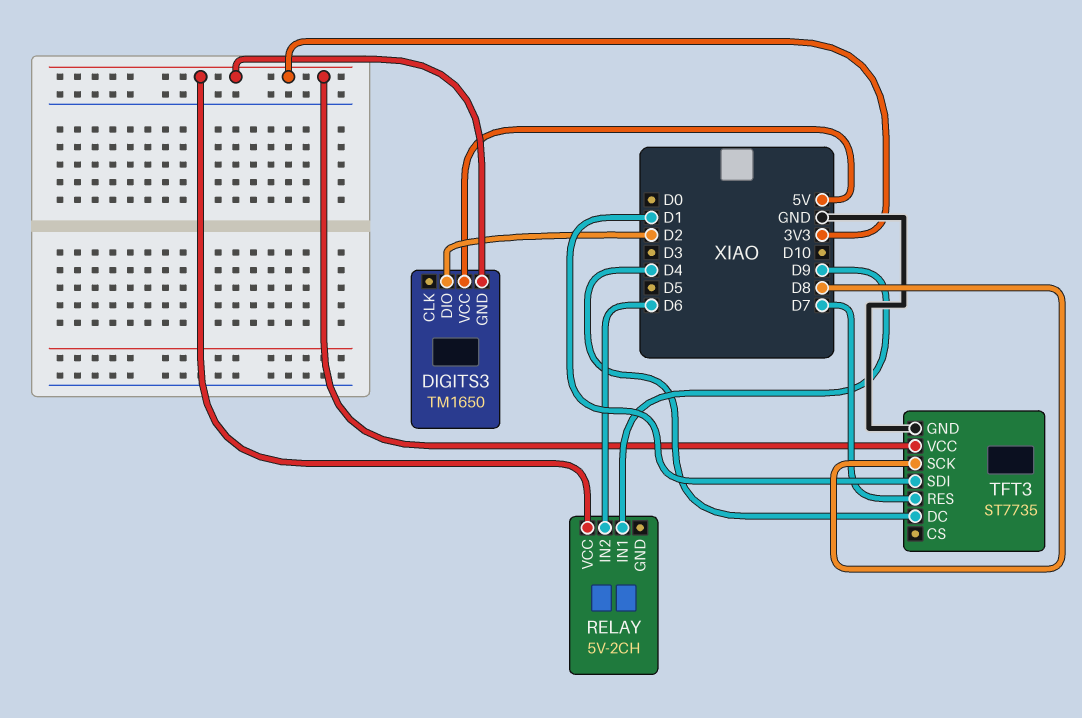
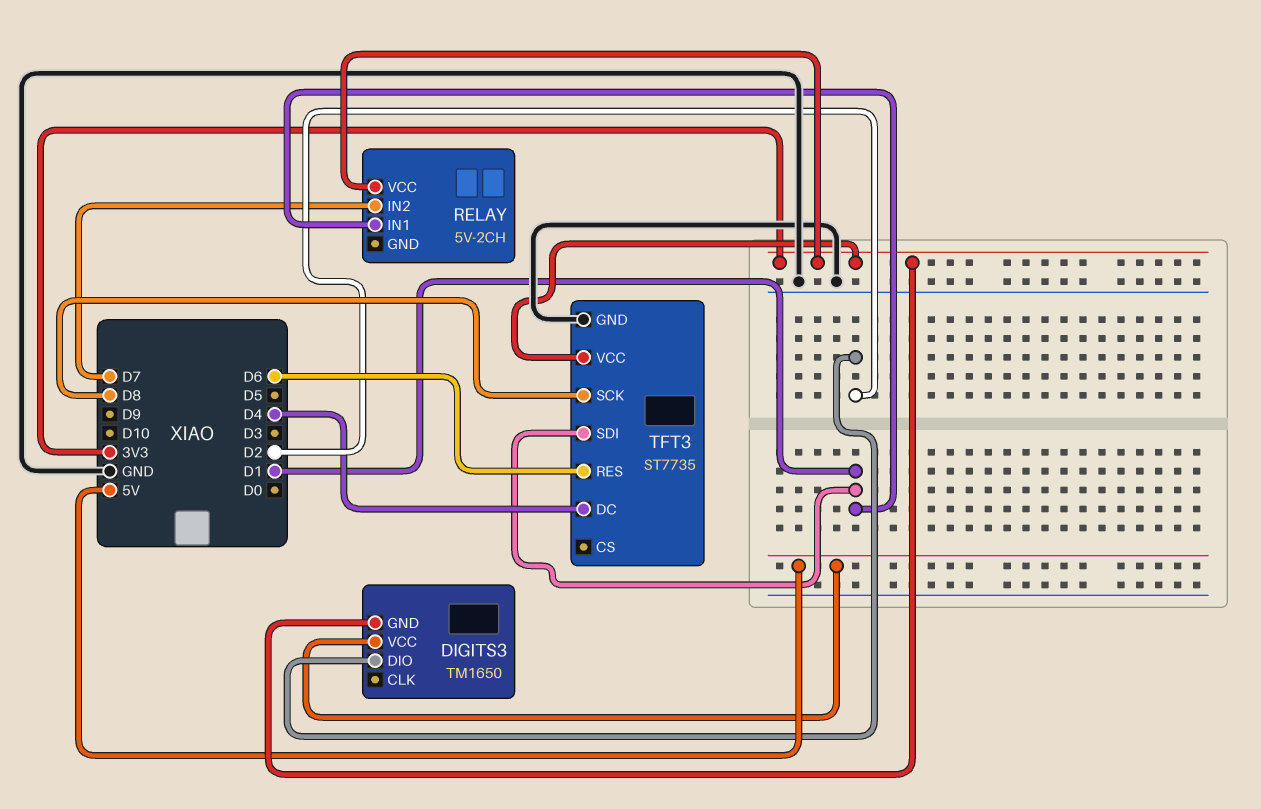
RELAY pin IN1: D9 -> D1
RELAY pin IN2: D6 -> D7
TFT3 pin RES: D7 -> D6

